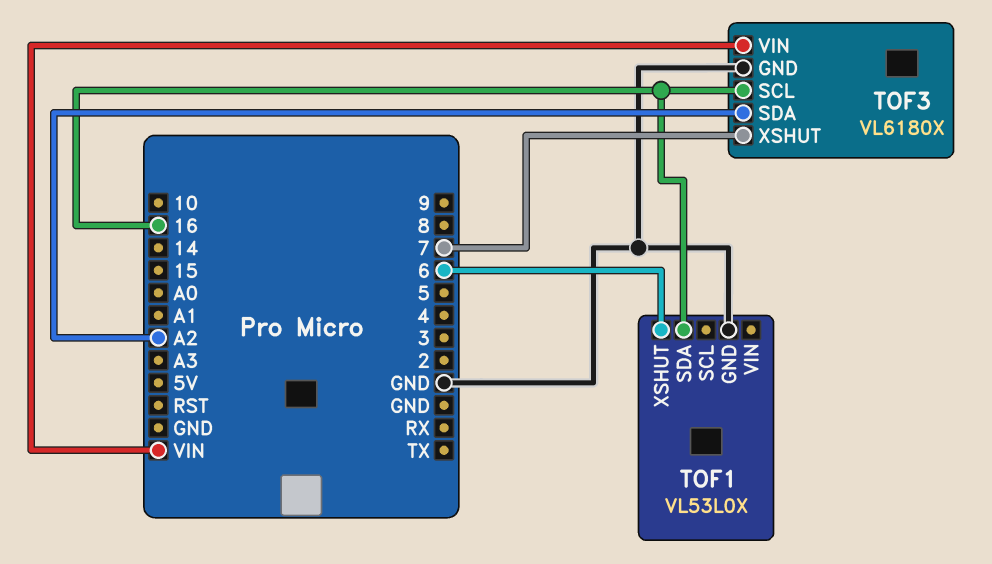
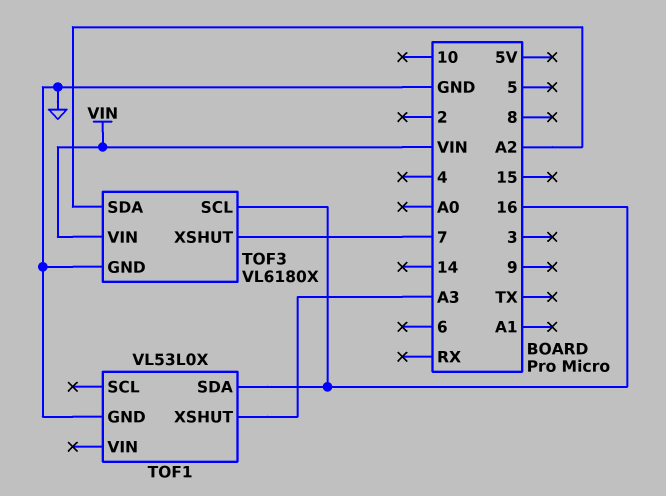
TOF1 pin XSHUT: 6 -> A3

